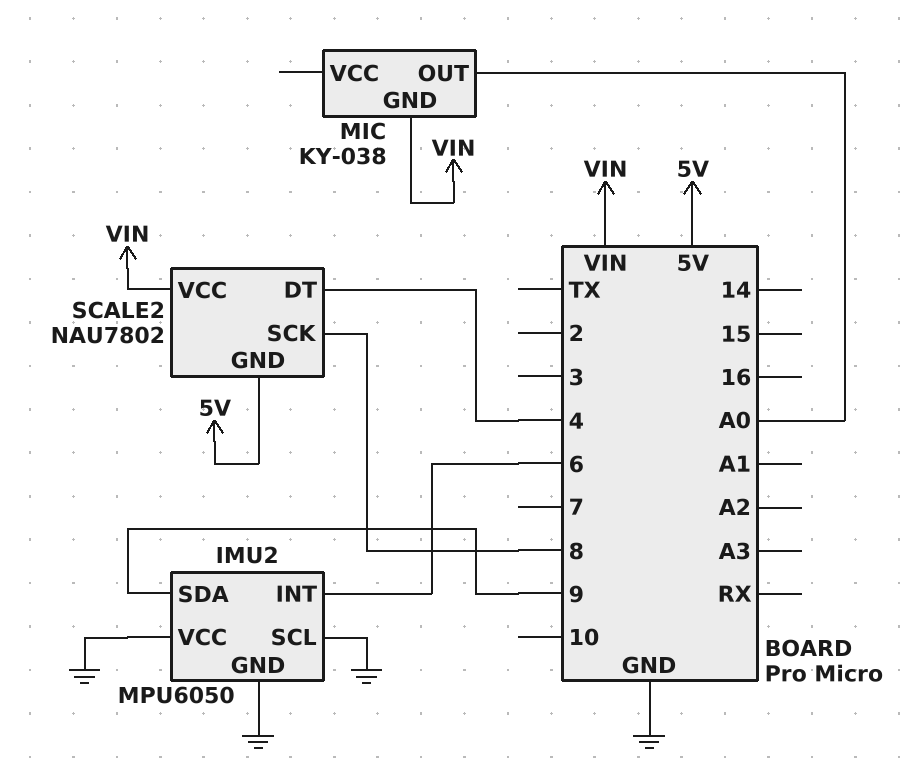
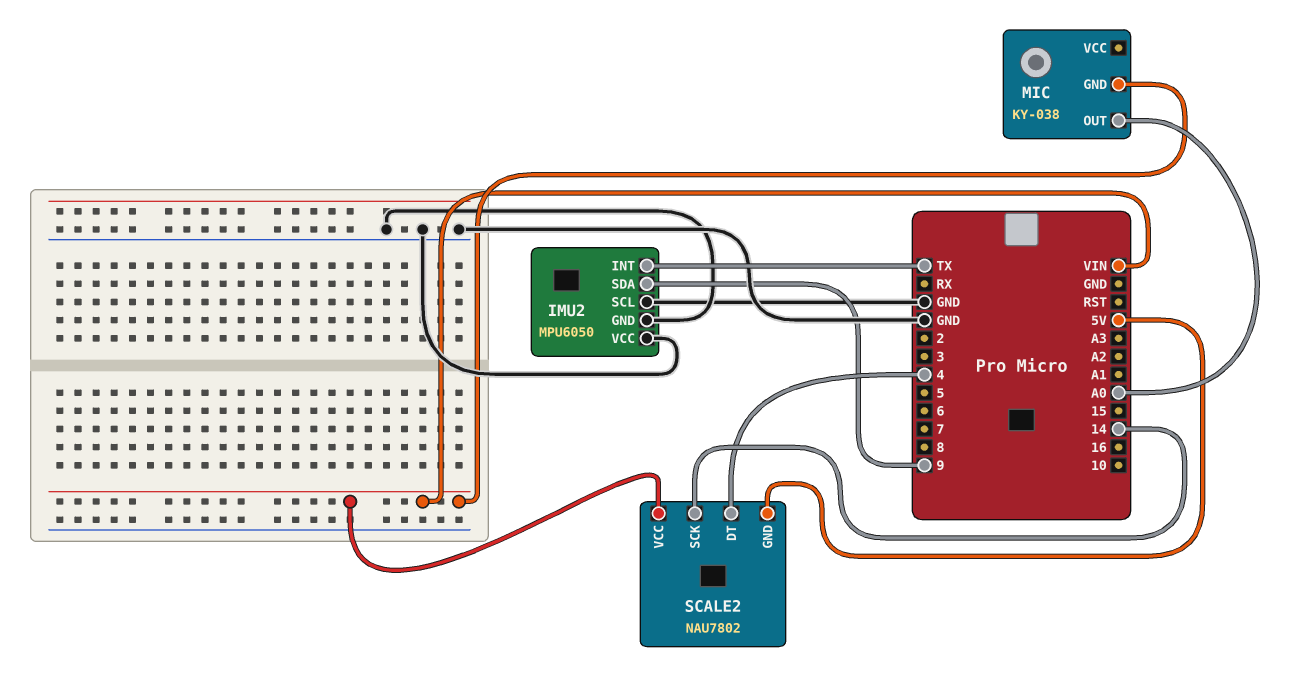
IMU2 pin INT: 6 -> TX
SCALE2 pin SCK: 8 -> 14

